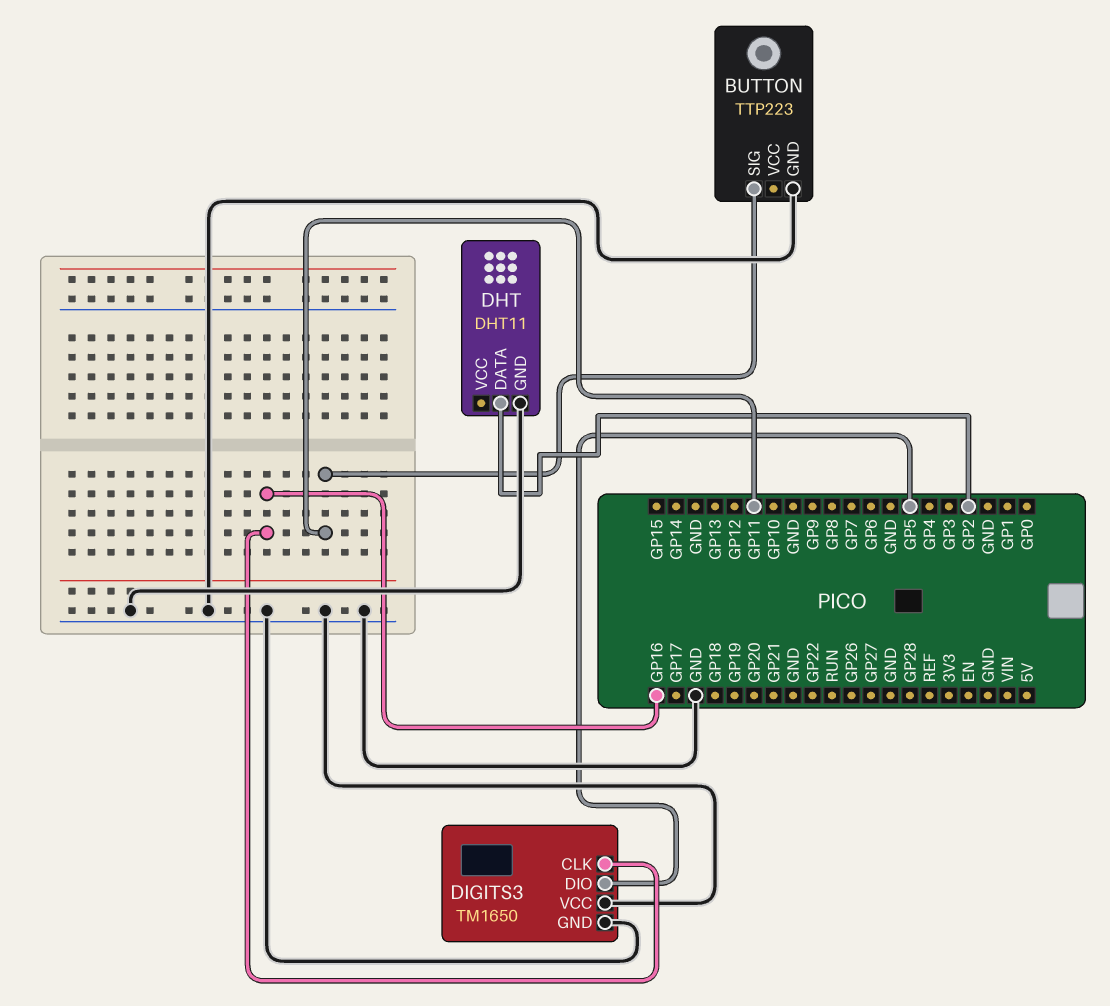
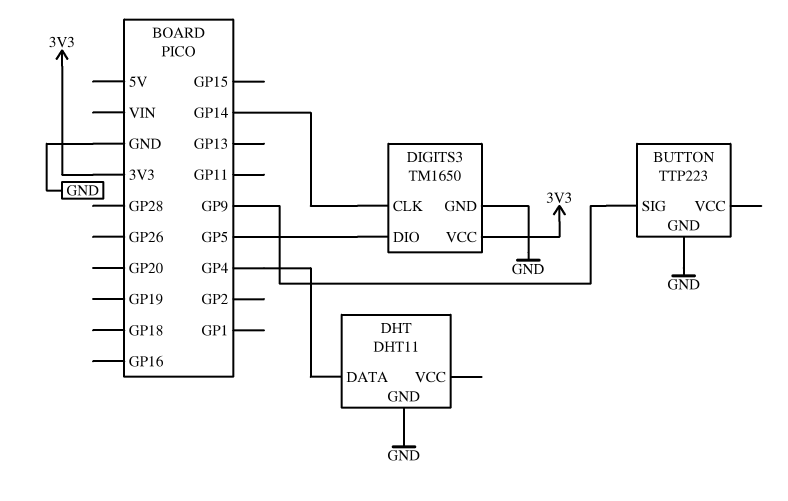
BUTTON pin SIG: GP11 -> GP9
DHT pin DATA: GP2 -> GP4
DIGITS3 pin CLK: GP16 -> GP14
DIGITS3 pin VCC: GND -> 3V3

